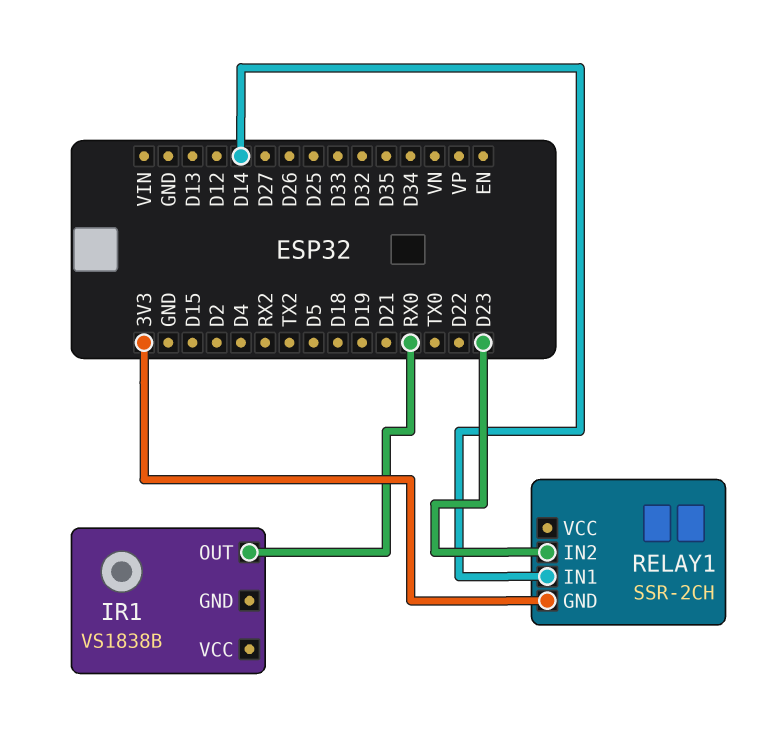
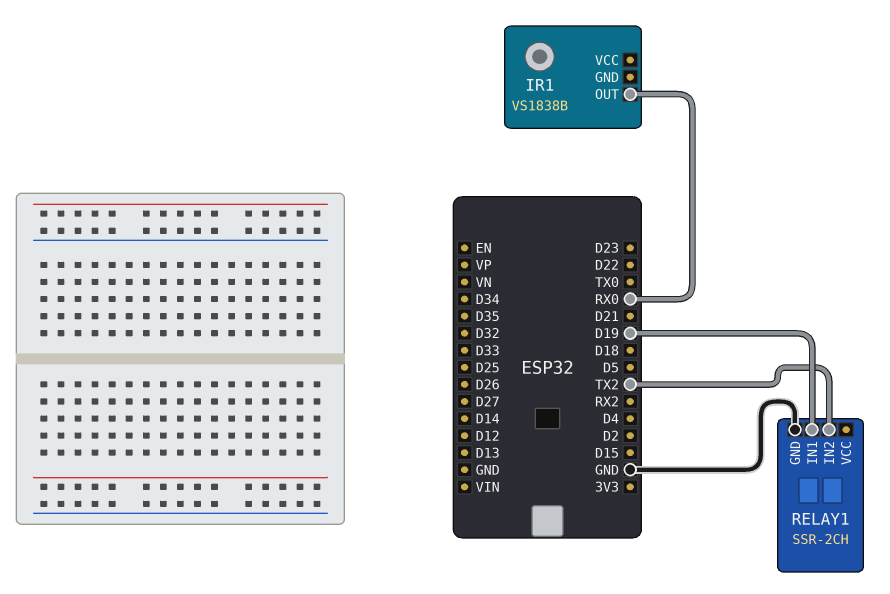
RELAY1 pin GND: 3V3 -> GND
RELAY1 pin IN1: D14 -> D19
RELAY1 pin IN2: D23 -> TX2

